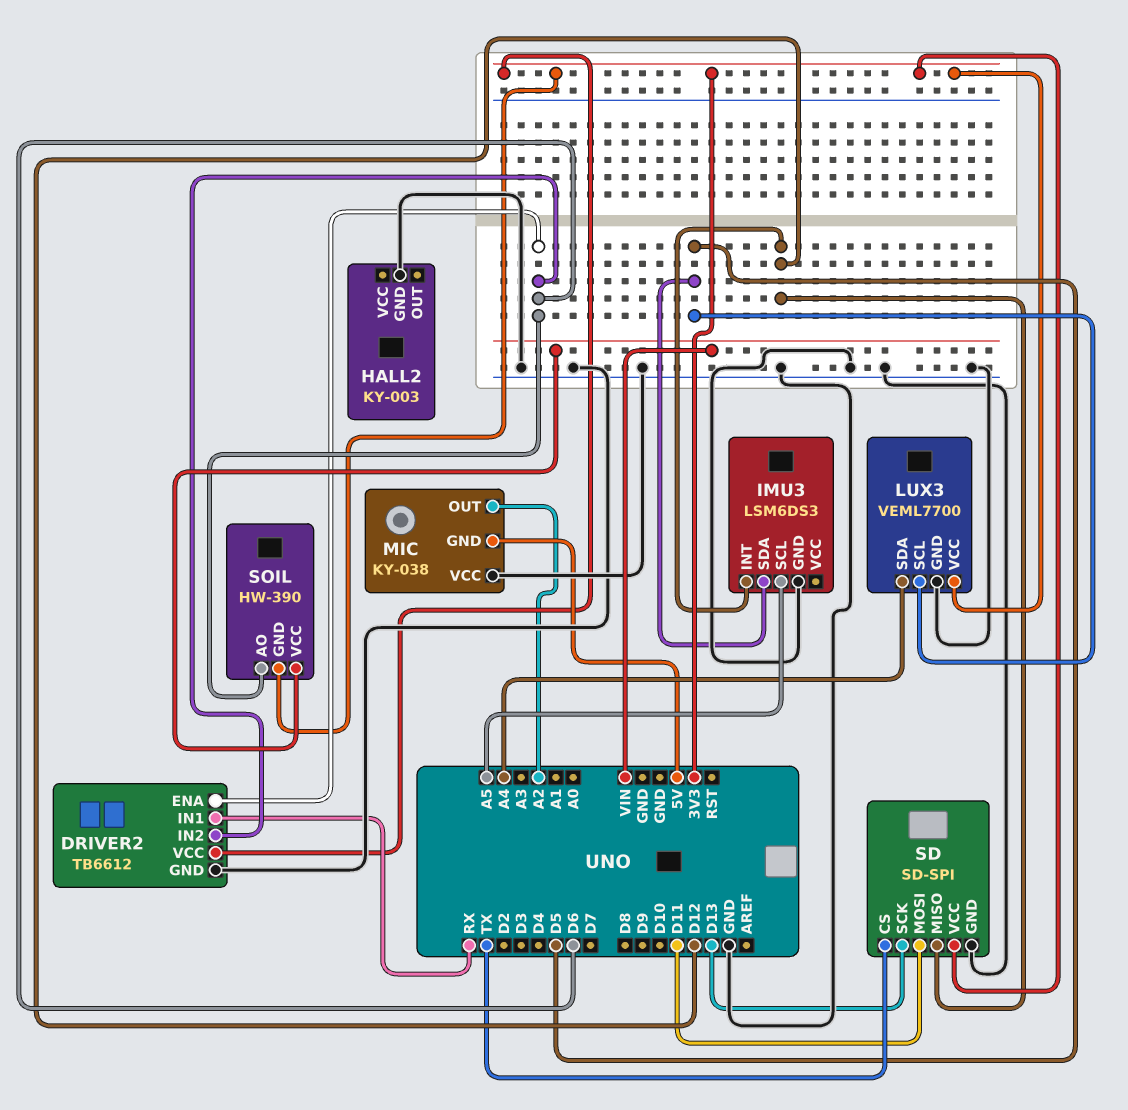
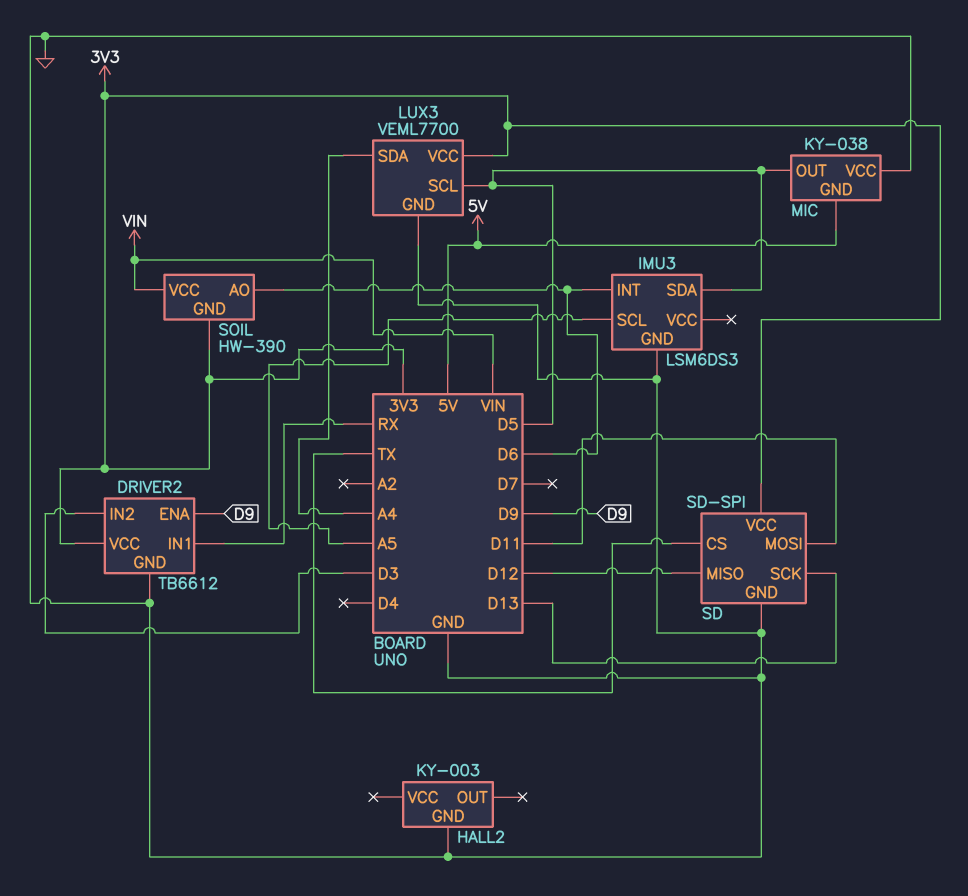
DRIVER2 pin ENA: D6 -> D9
DRIVER2 pin IN2: D6 -> D3
IMU3 pin INT: D12 -> D6
MIC pin OUT: A2 -> D5

